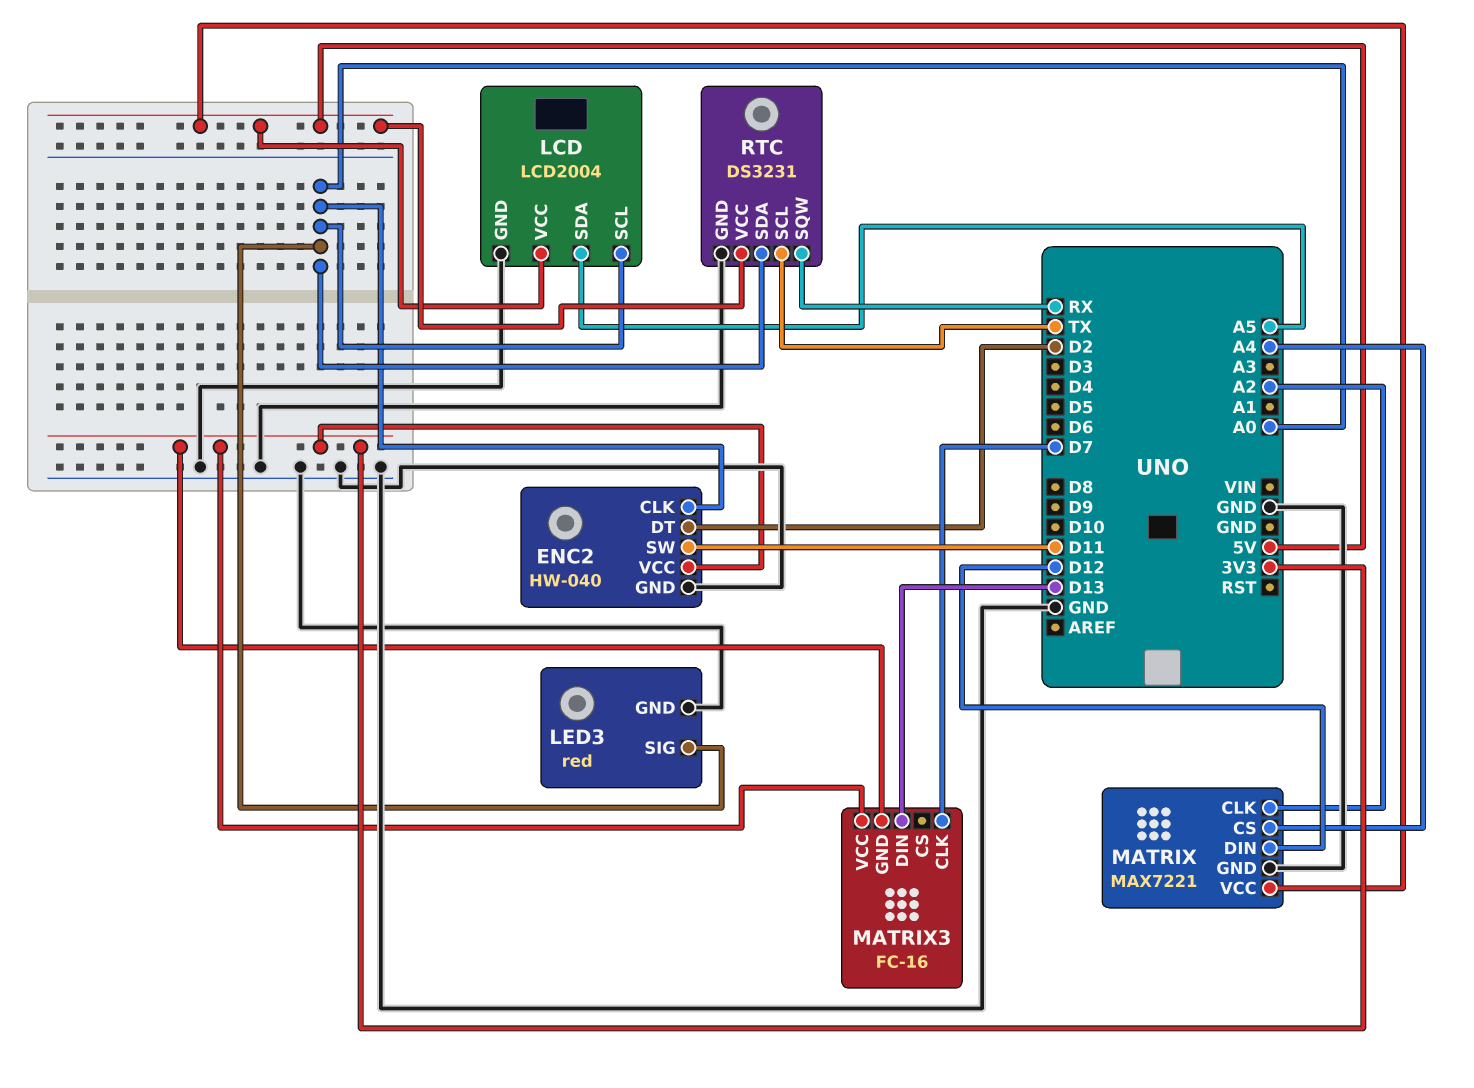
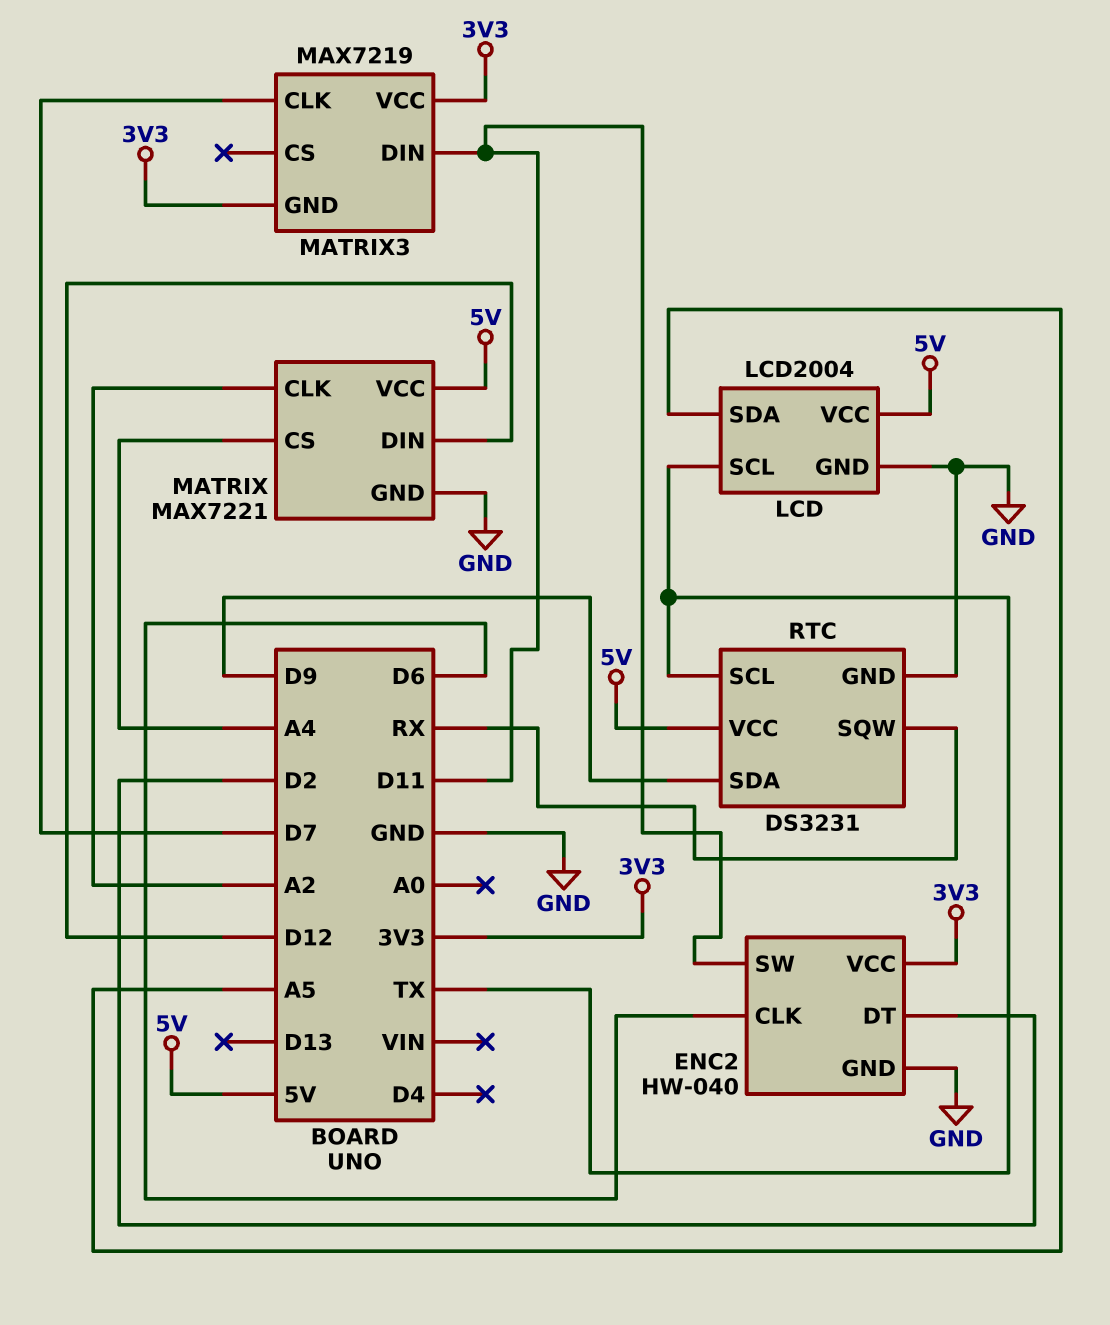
ENC2 pin CLK: A0 -> D6
LCD pin SCL: A0 -> TX
LED3: red -> none
LED3 pin GND: GND -> none
LED3 pin SIG: A0 -> none
MATRIX3: FC-16 -> MAX7219
MATRIX3 pin DIN: D13 -> D11
RTC pin SDA: A0 -> D9

